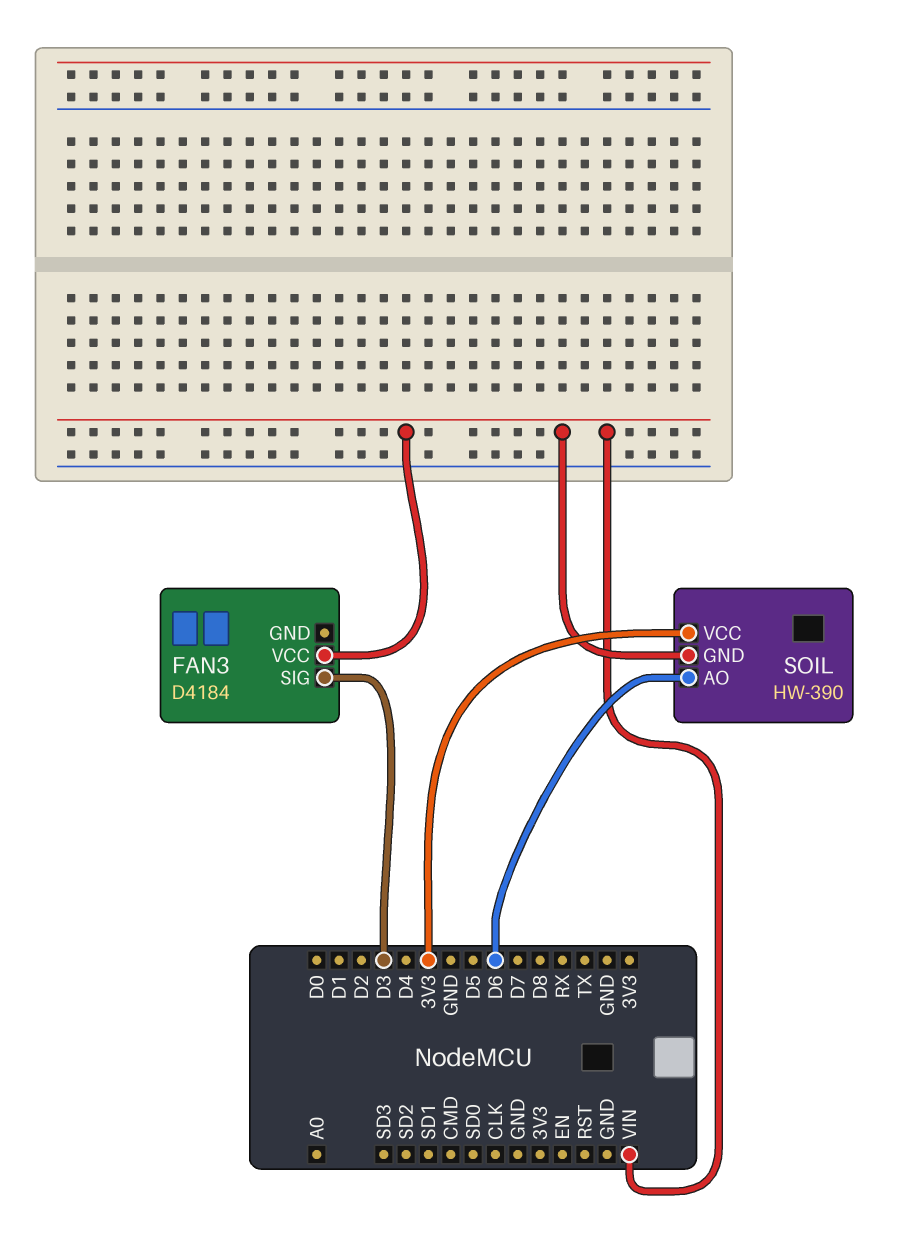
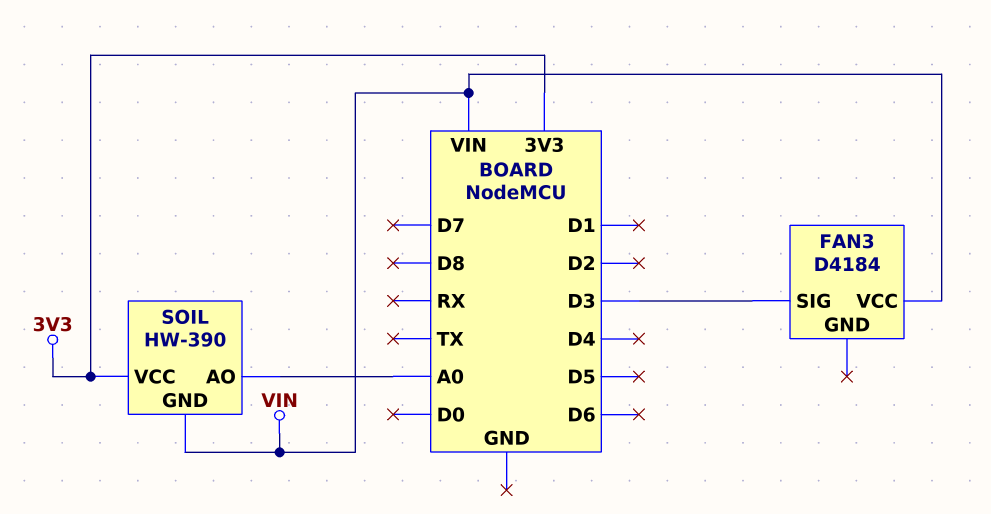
SOIL pin AO: D6 -> A0

